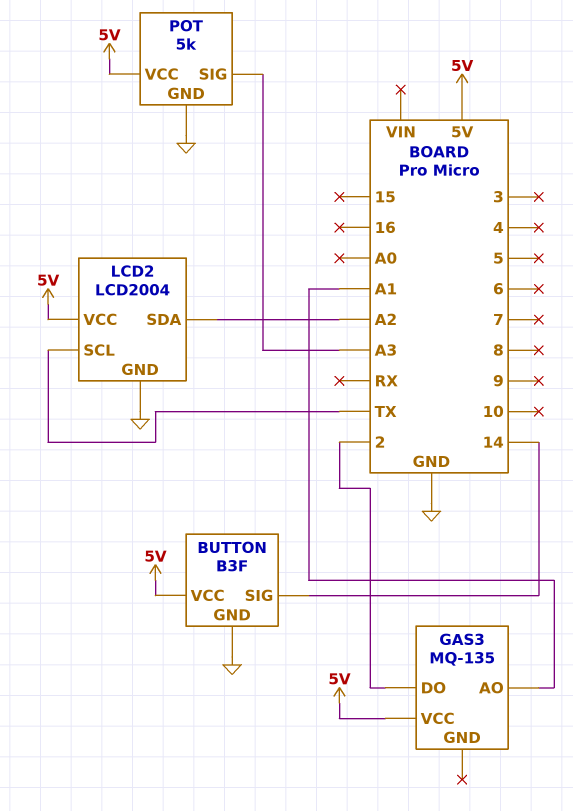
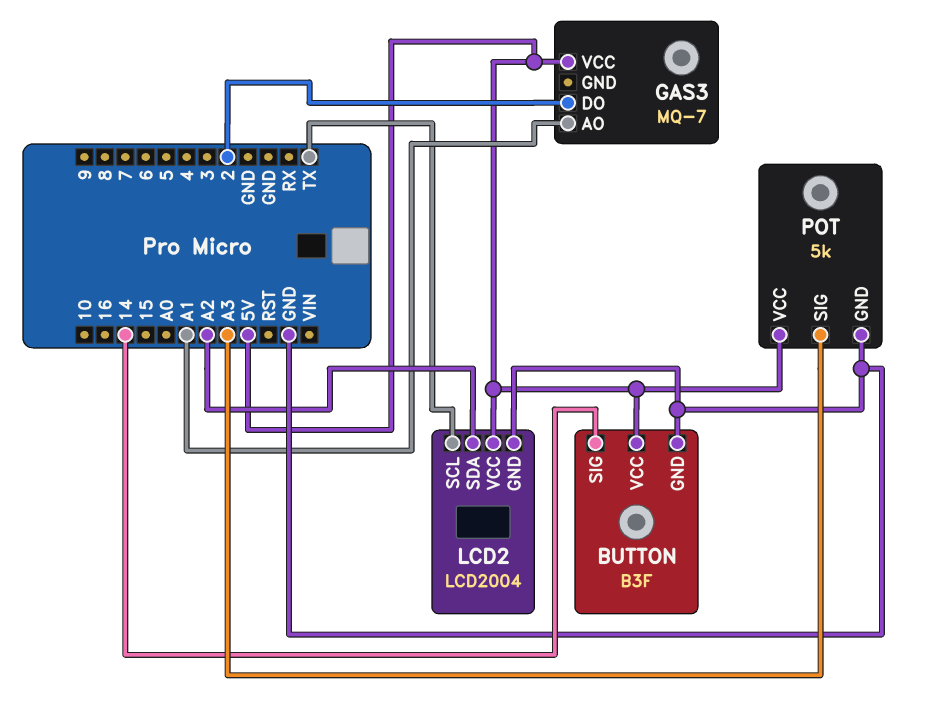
GAS3: MQ-135 -> MQ-7

